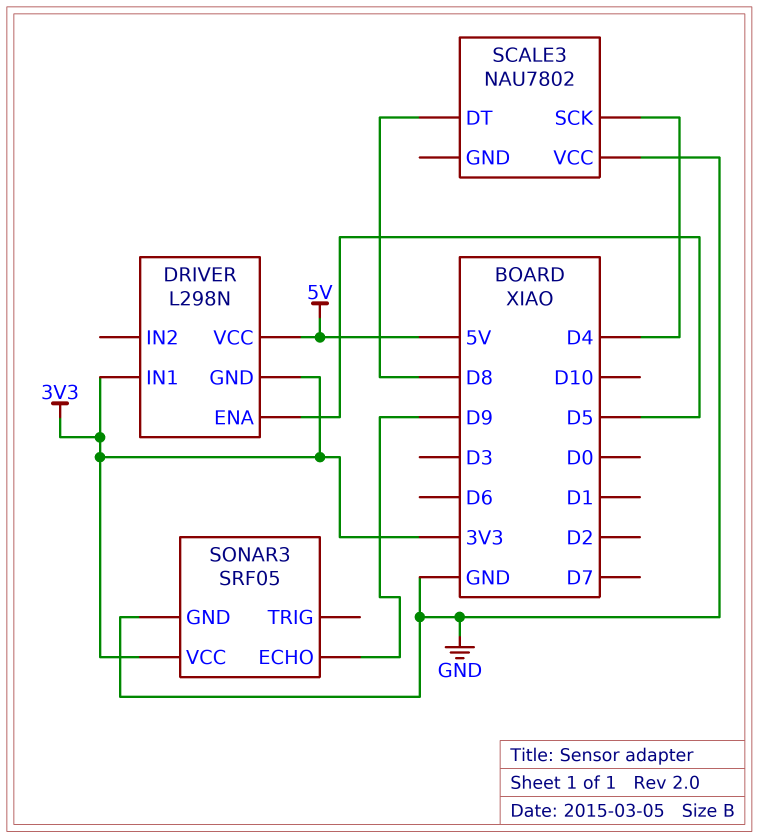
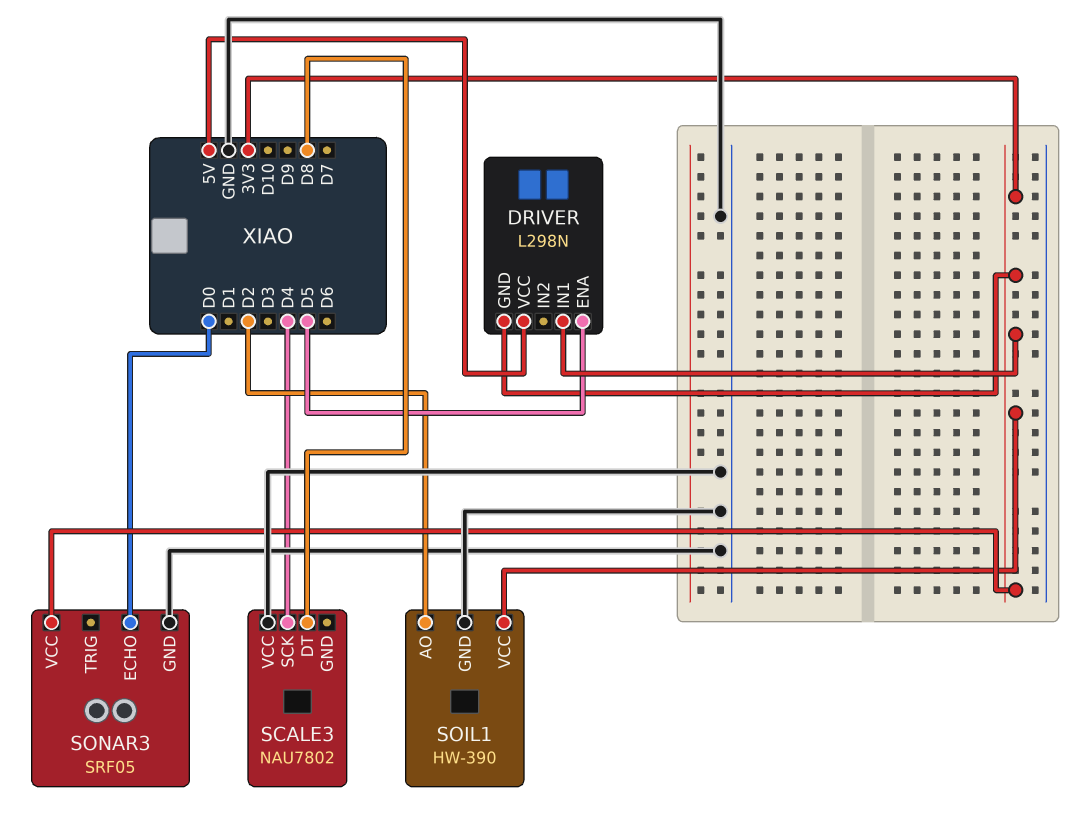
SOIL1: none -> HW-390
SOIL1 pin AO: none -> D2
SOIL1 pin GND: none -> GND
SOIL1 pin VCC: none -> 3V3
SONAR3 pin ECHO: D9 -> D0

